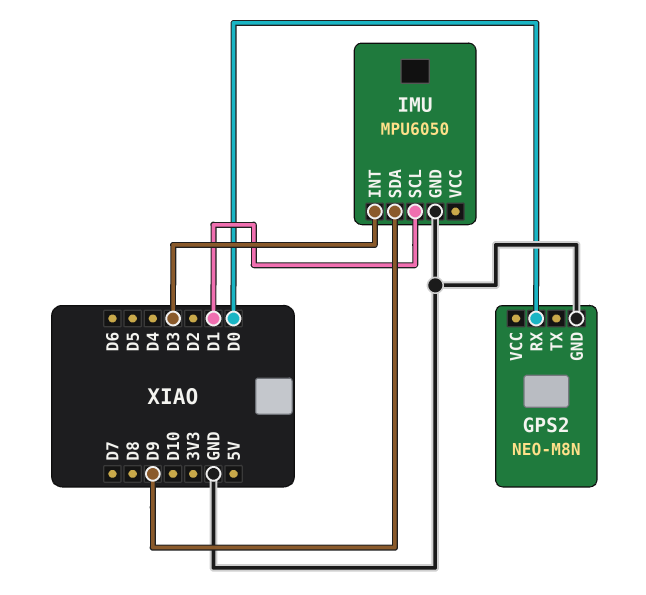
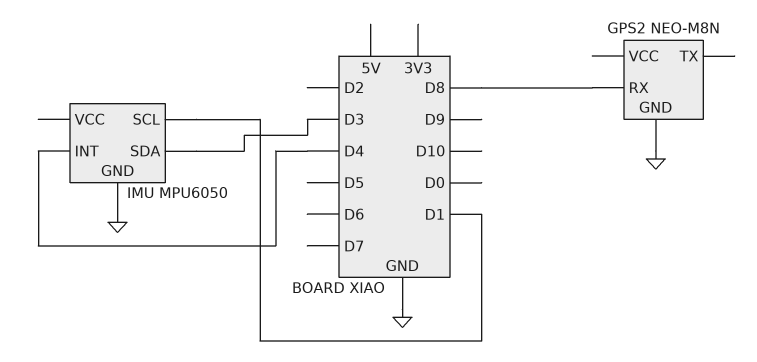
GPS2 pin RX: D0 -> D8
IMU pin INT: D3 -> D4
IMU pin SDA: D9 -> D3

